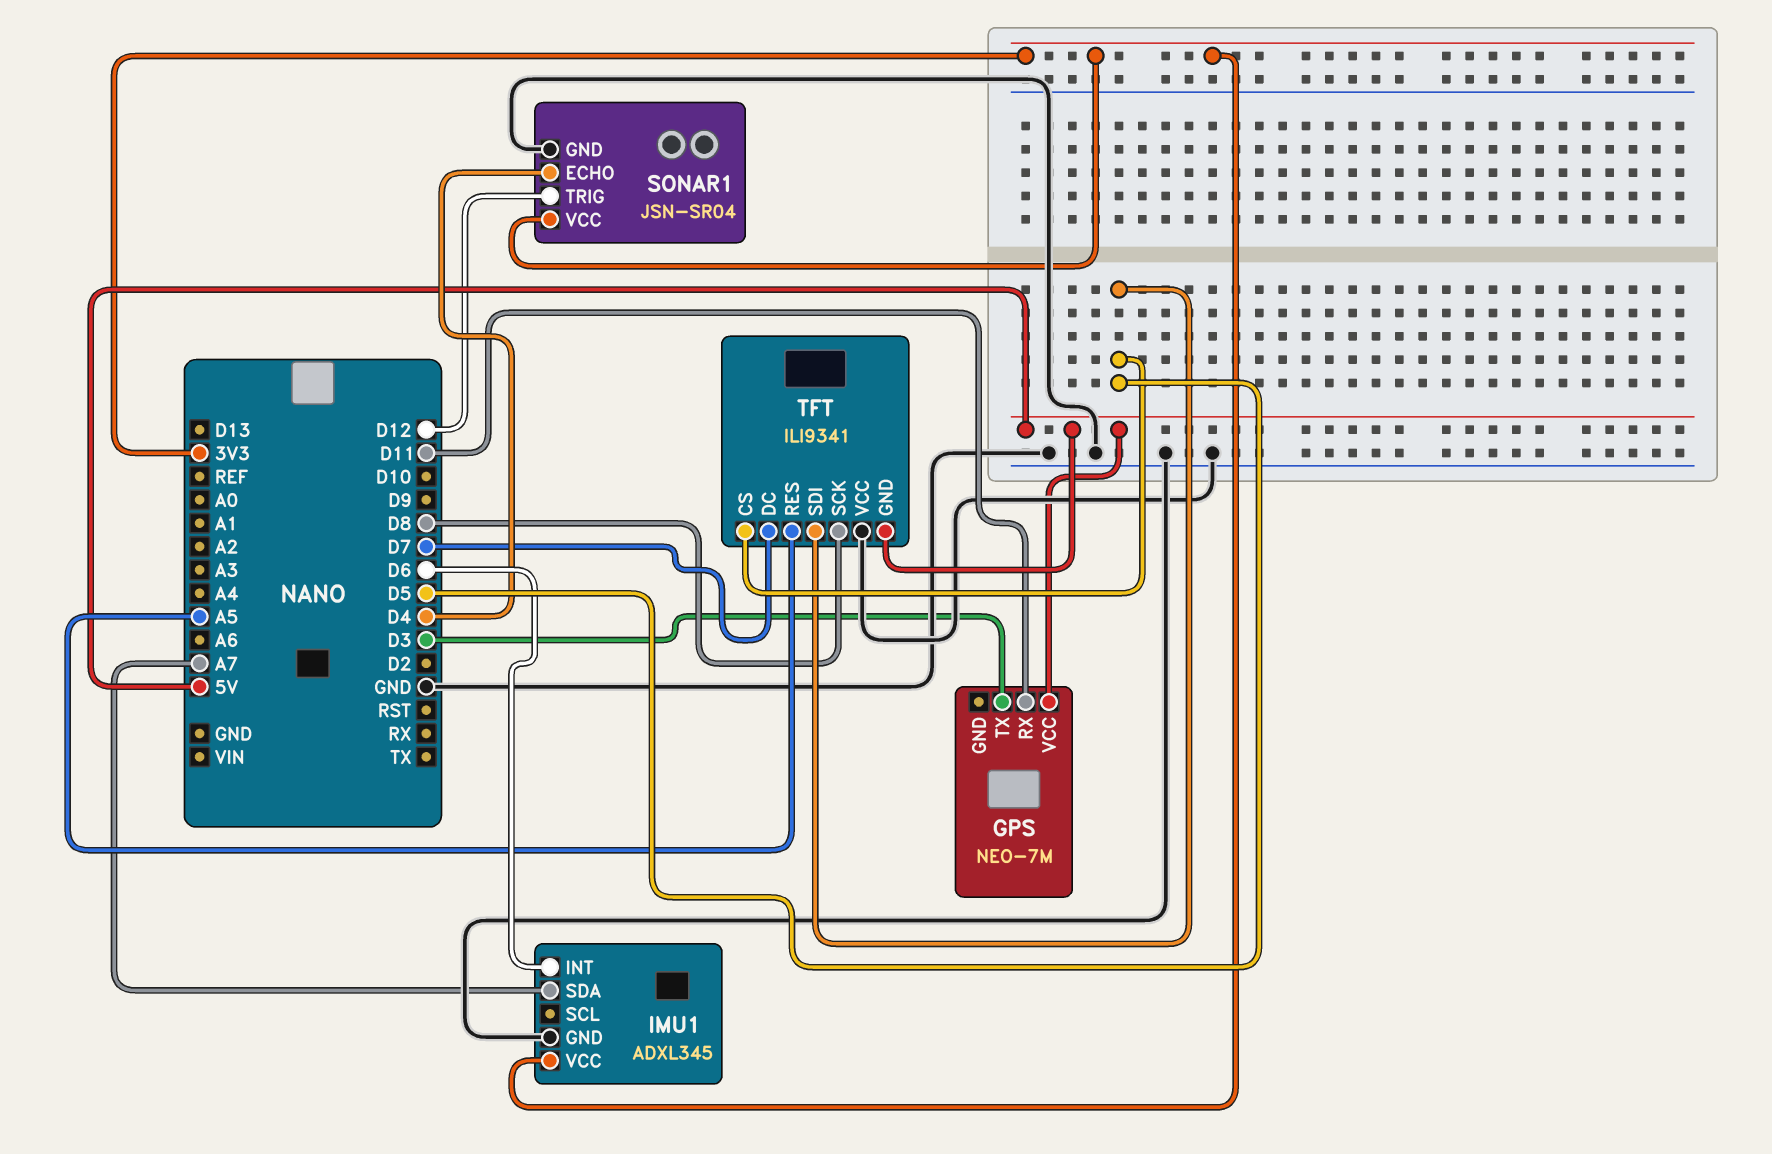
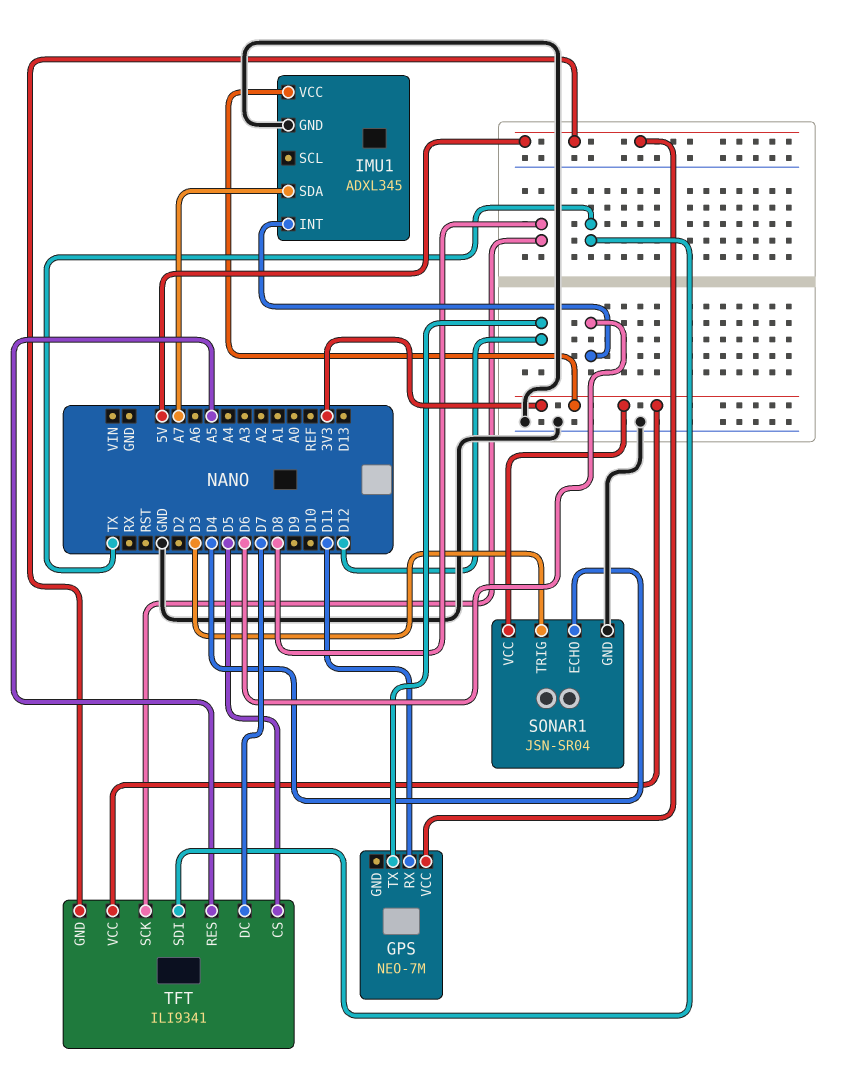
GPS pin TX: D3 -> D12
SONAR1 pin TRIG: D12 -> D3
TFT pin SDI: D5 -> TX
TFT pin VCC: GND -> 3V3

